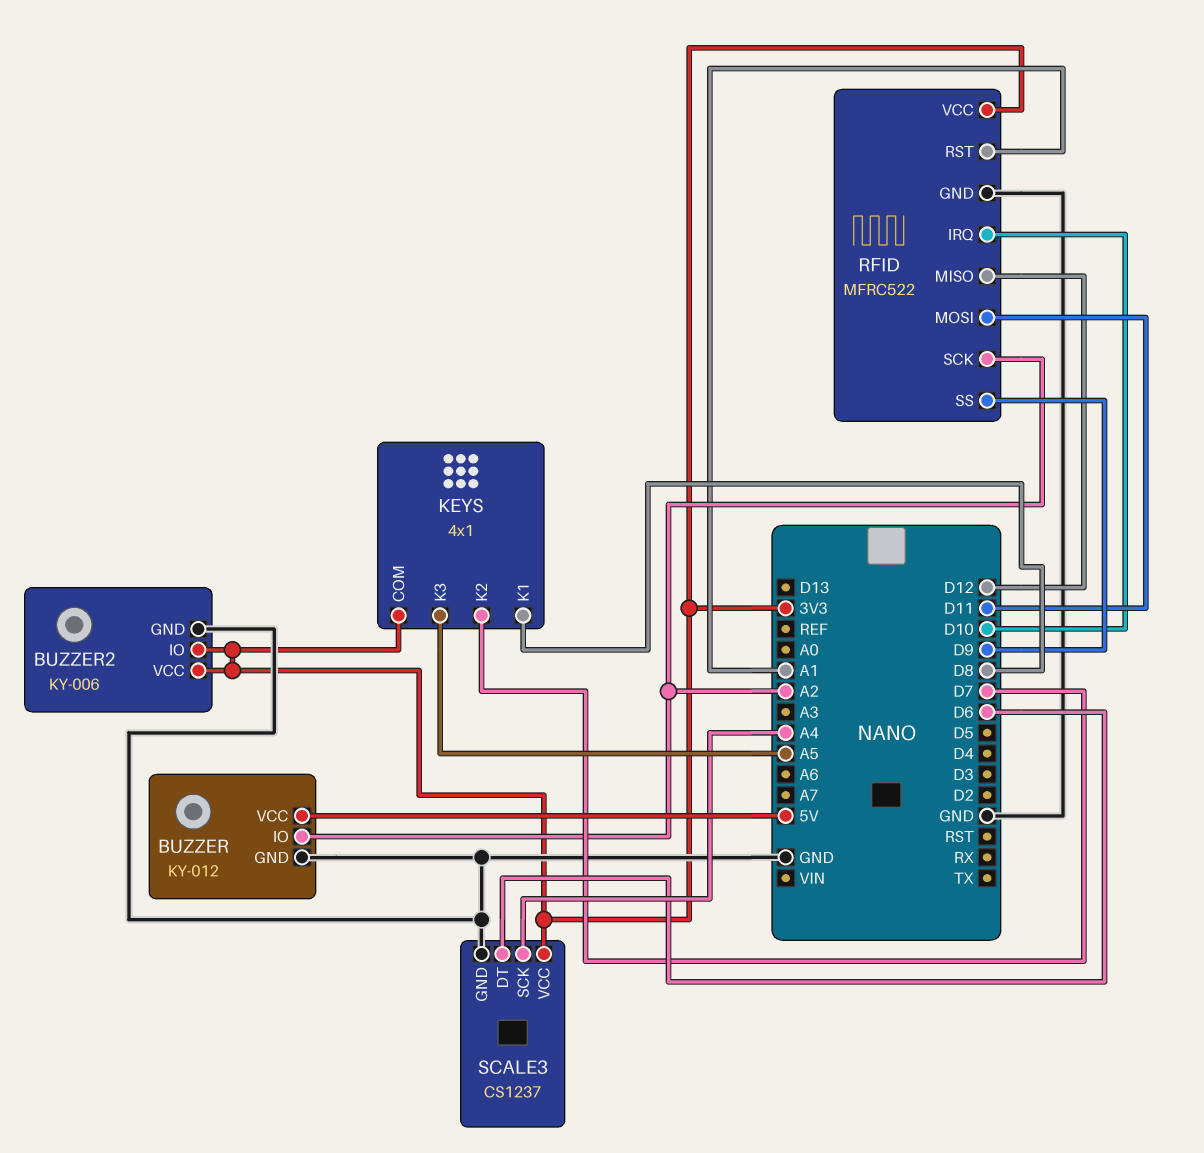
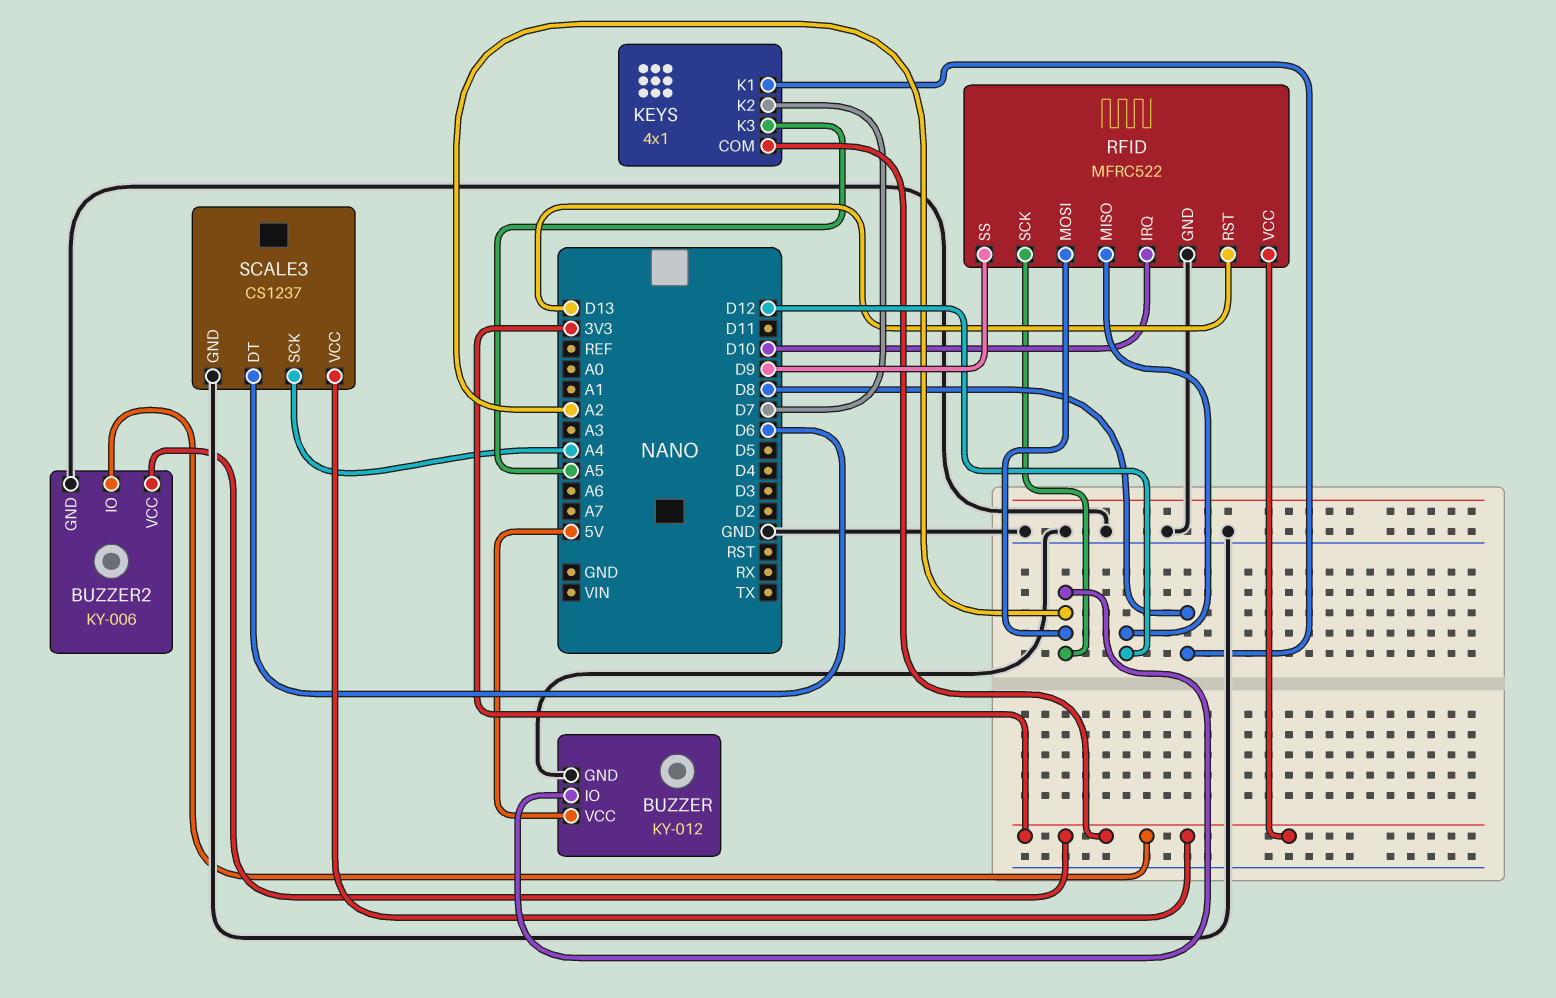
RFID pin MOSI: D11 -> A2
RFID pin RST: A1 -> D13

